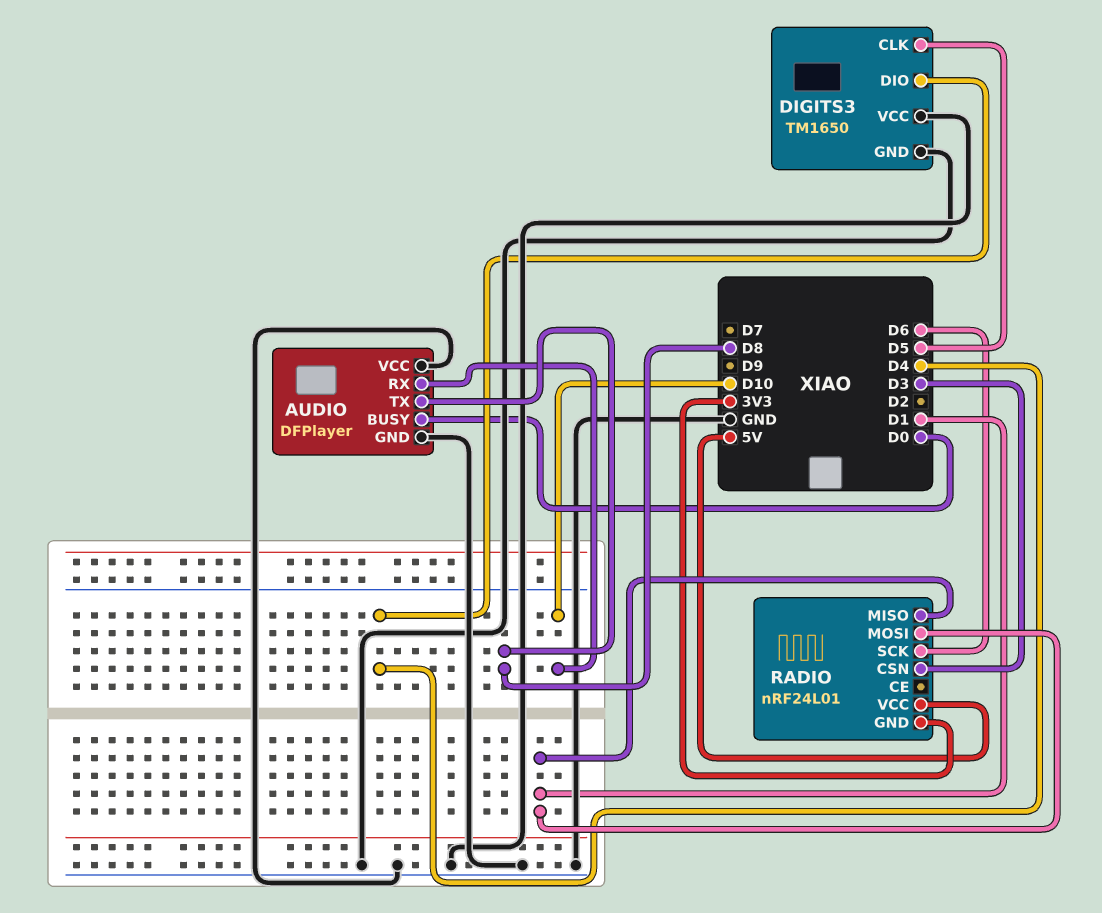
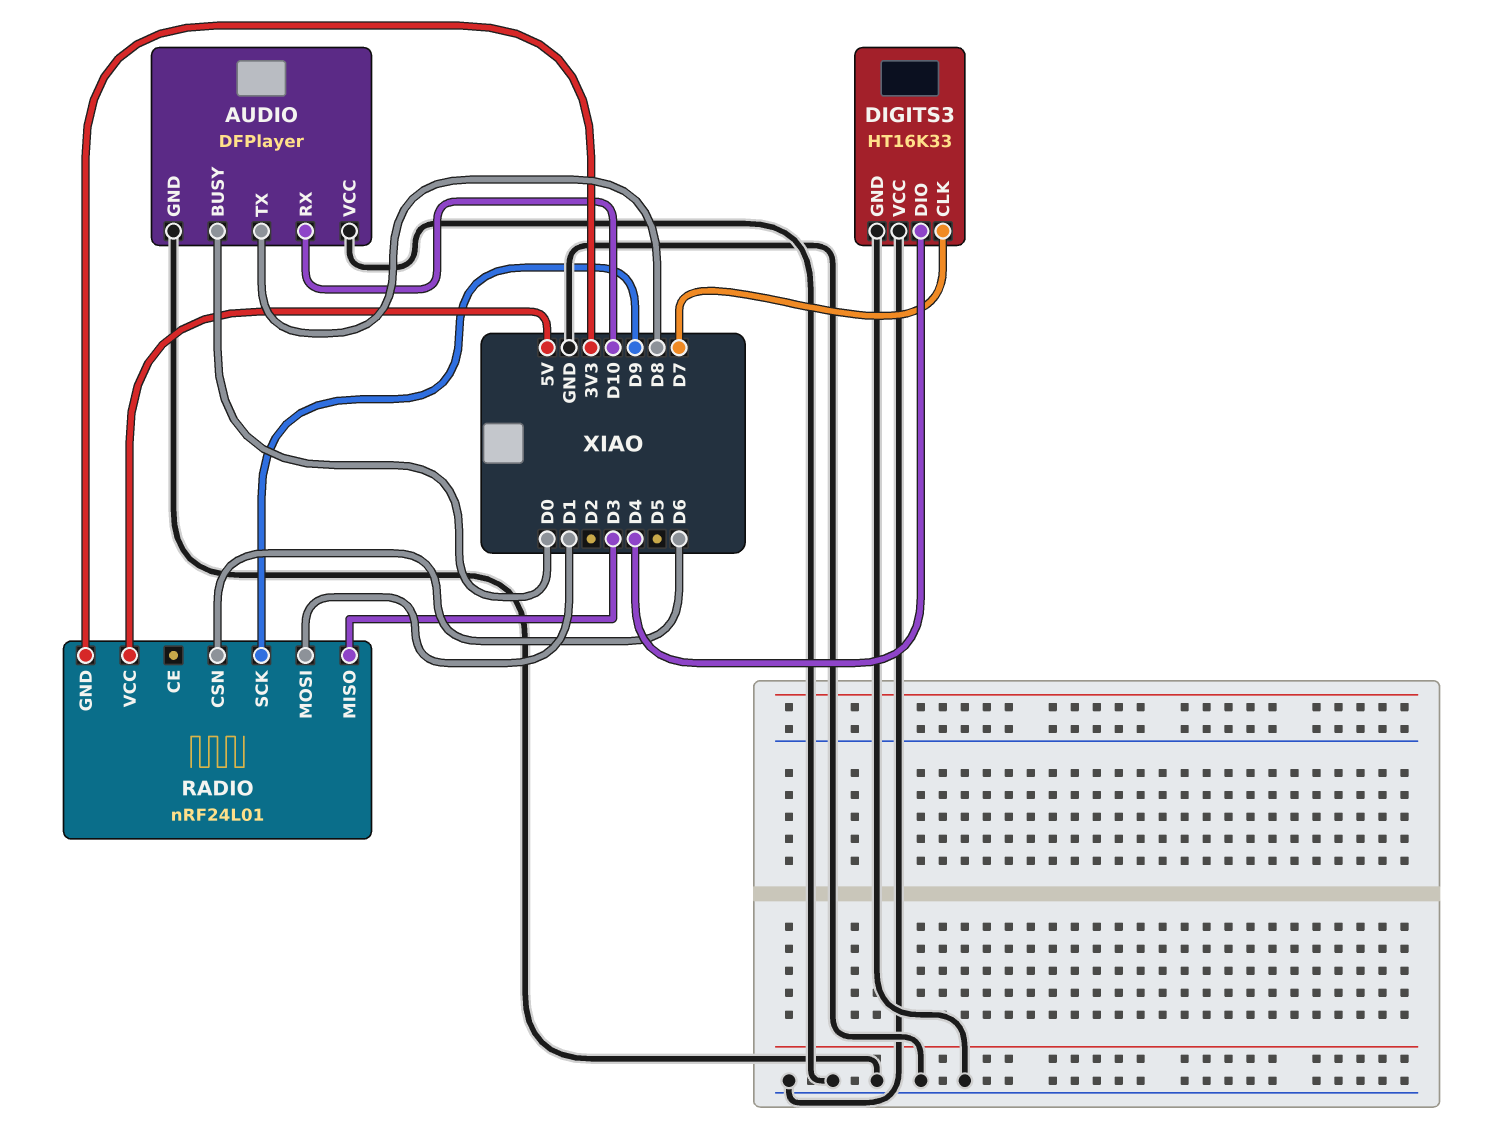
DIGITS3: TM1650 -> HT16K33
DIGITS3 pin CLK: D5 -> D7
RADIO pin CSN: D3 -> D6
RADIO pin MISO: D1 -> D3
RADIO pin SCK: D6 -> D9

